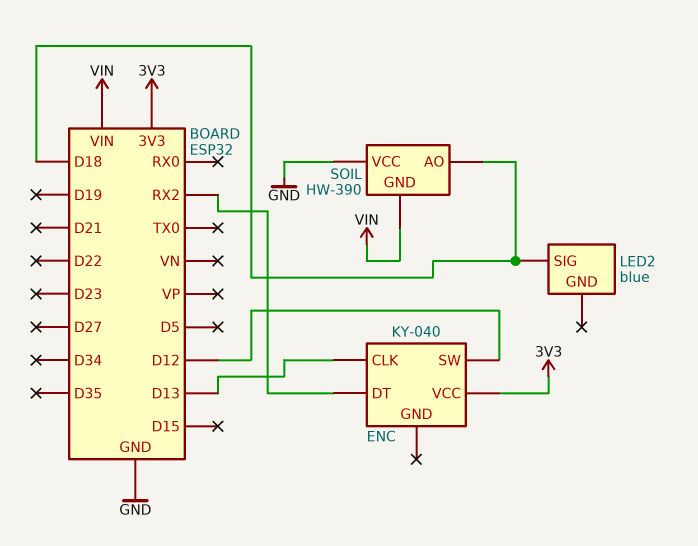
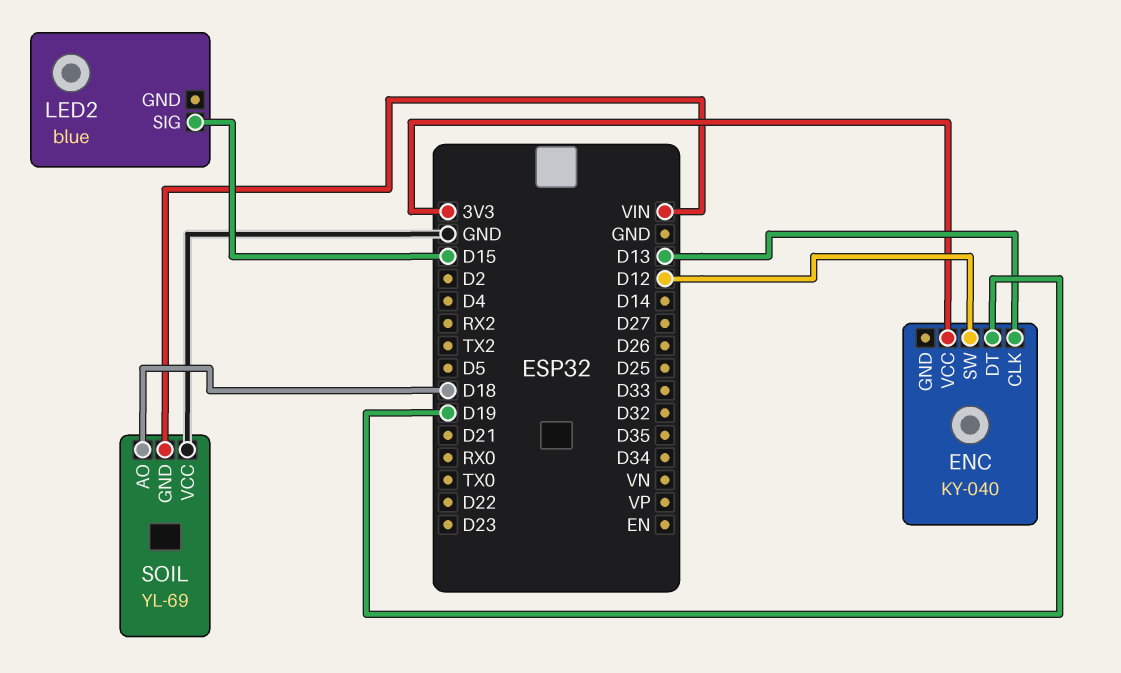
ENC pin DT: RX2 -> D19
LED2 pin SIG: D18 -> D15
SOIL: HW-390 -> YL-69

